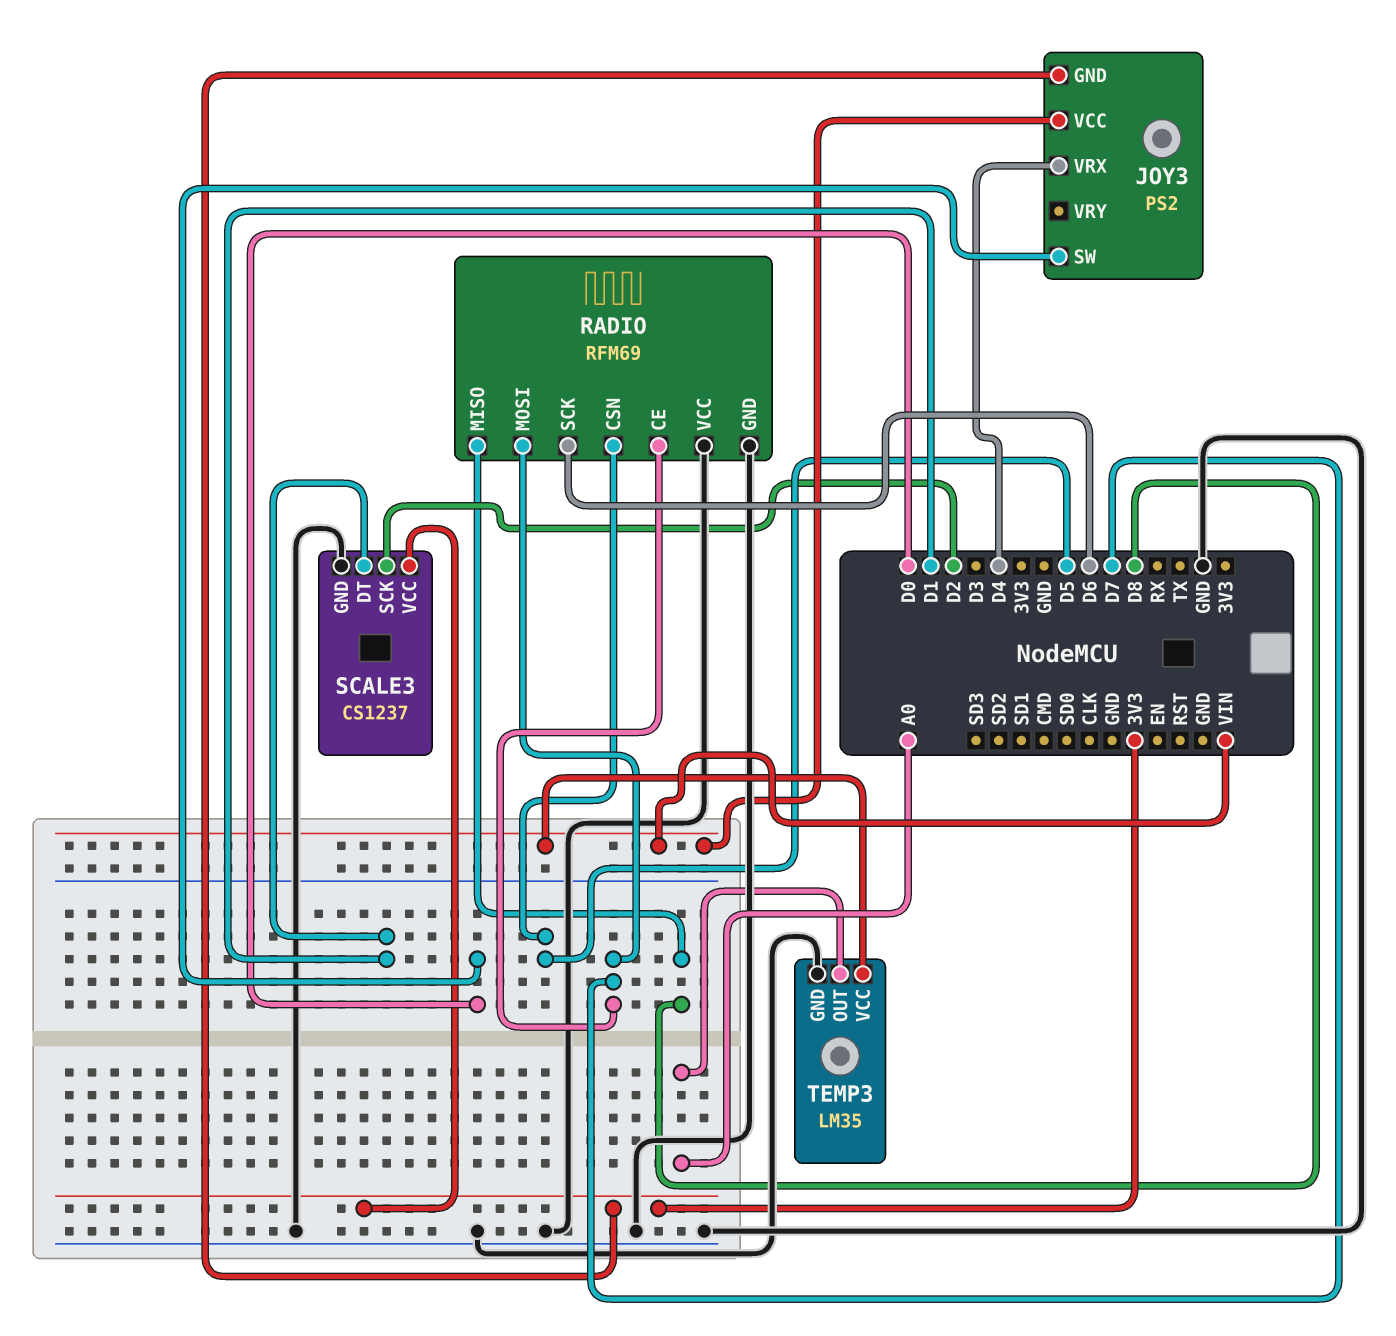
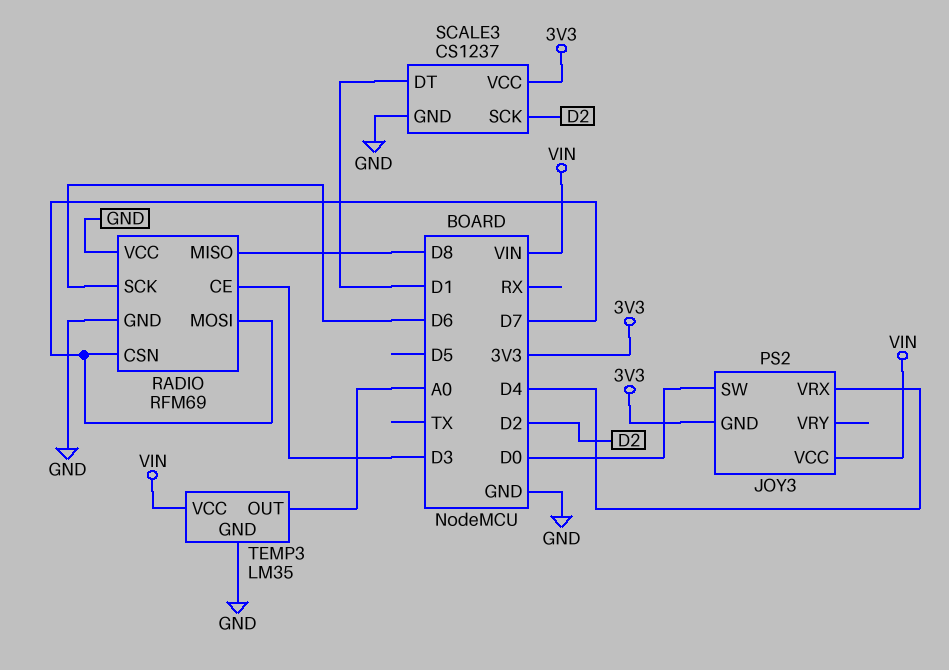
RADIO pin CE: D7 -> D3
RADIO pin CSN: D5 -> D7

